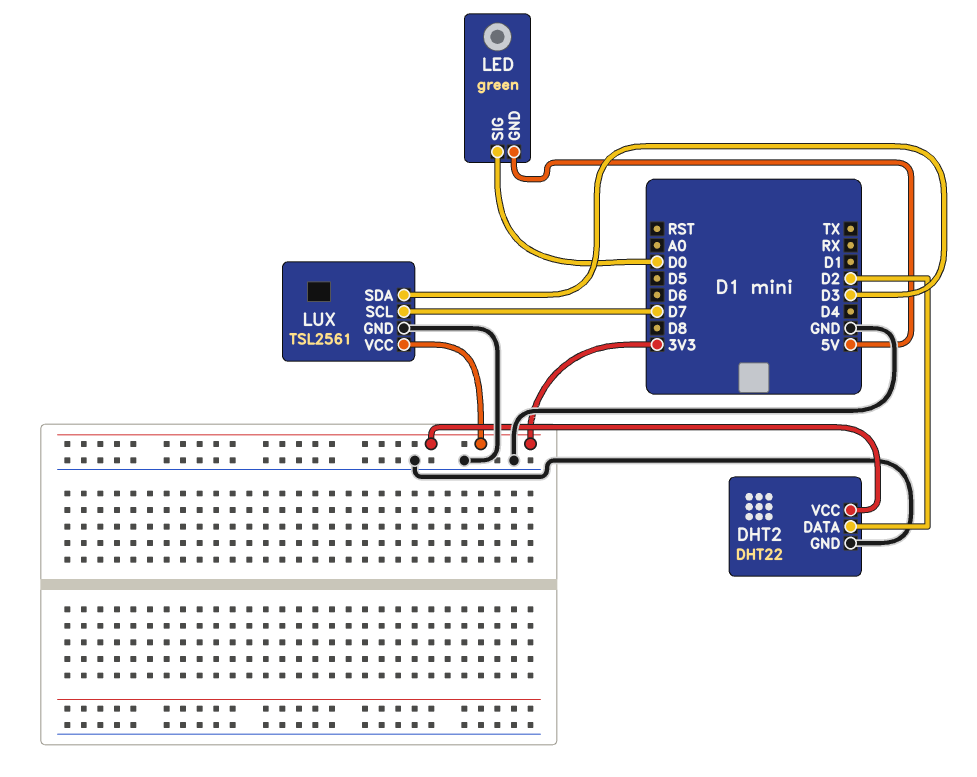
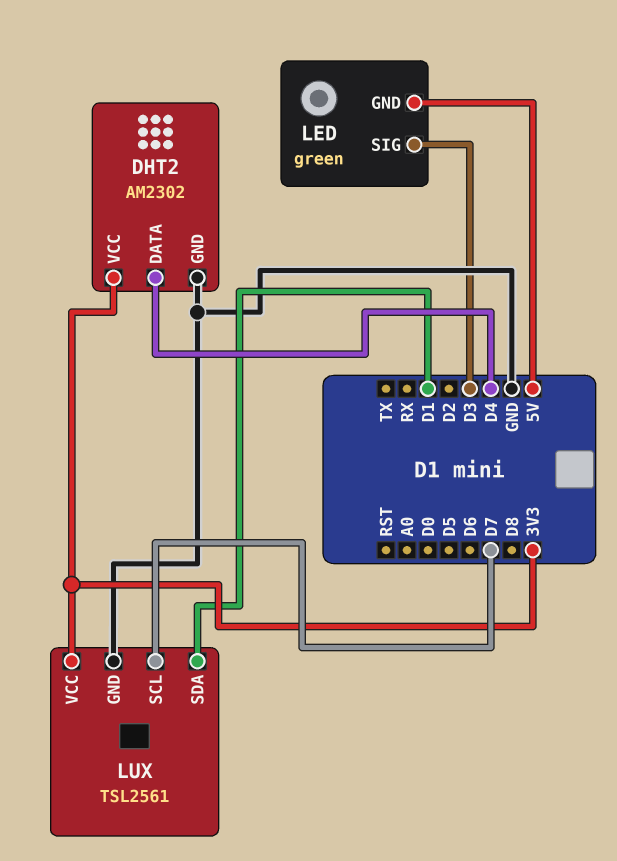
DHT2: DHT22 -> AM2302
DHT2 pin DATA: D2 -> D4
LED pin SIG: D0 -> D3
LUX pin SDA: D3 -> D1

